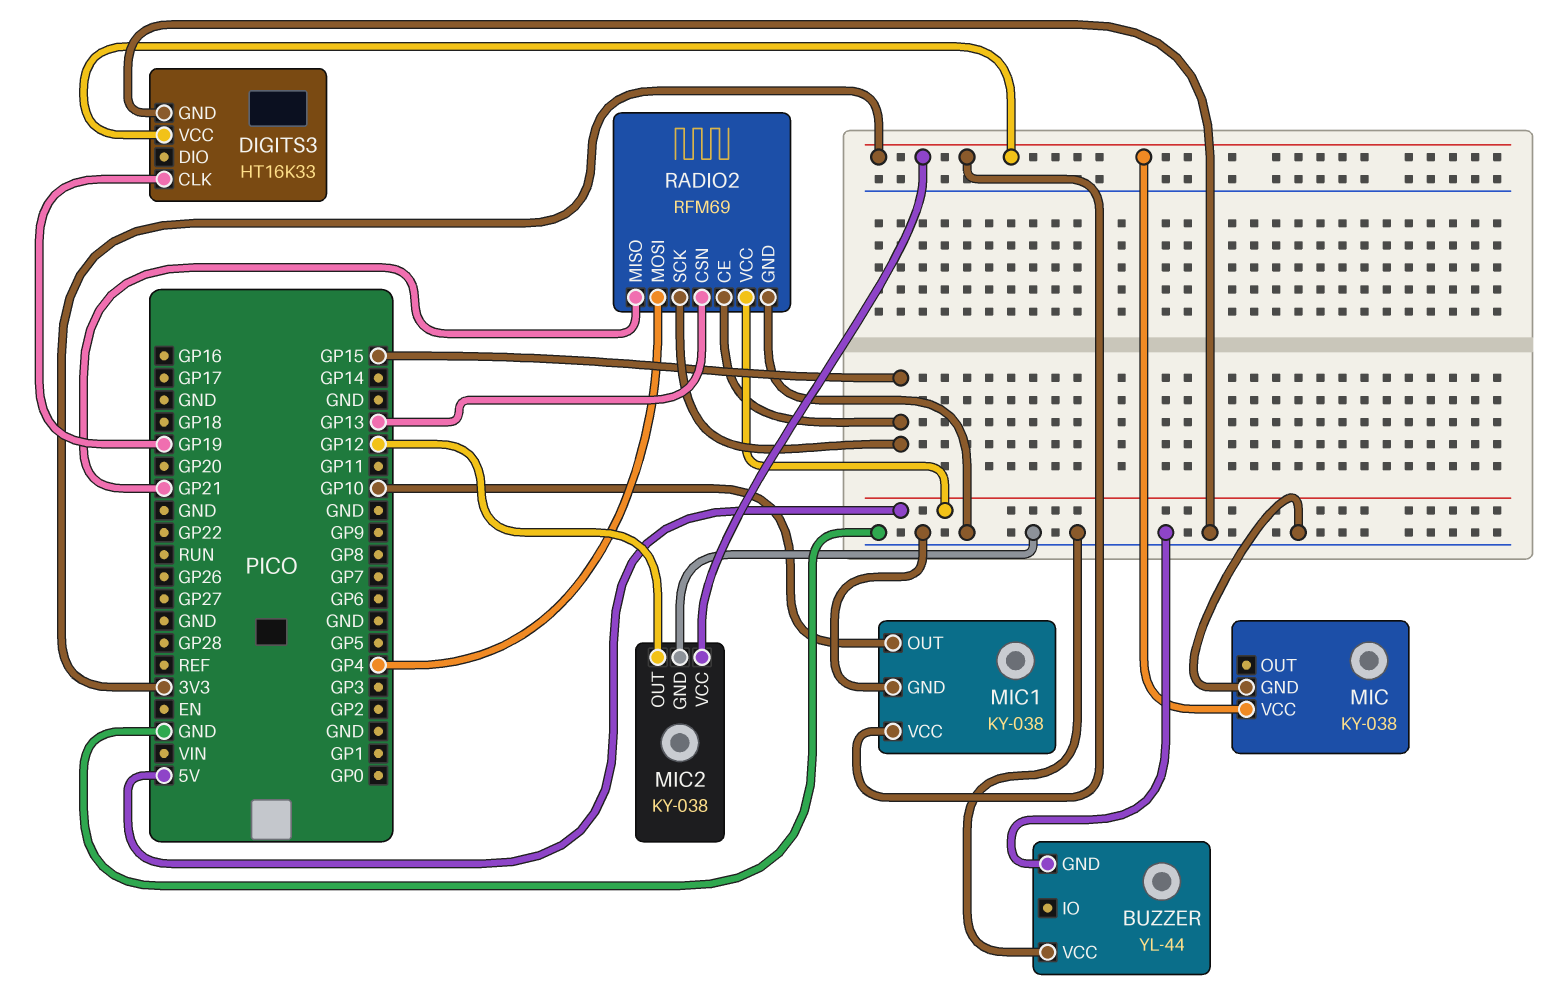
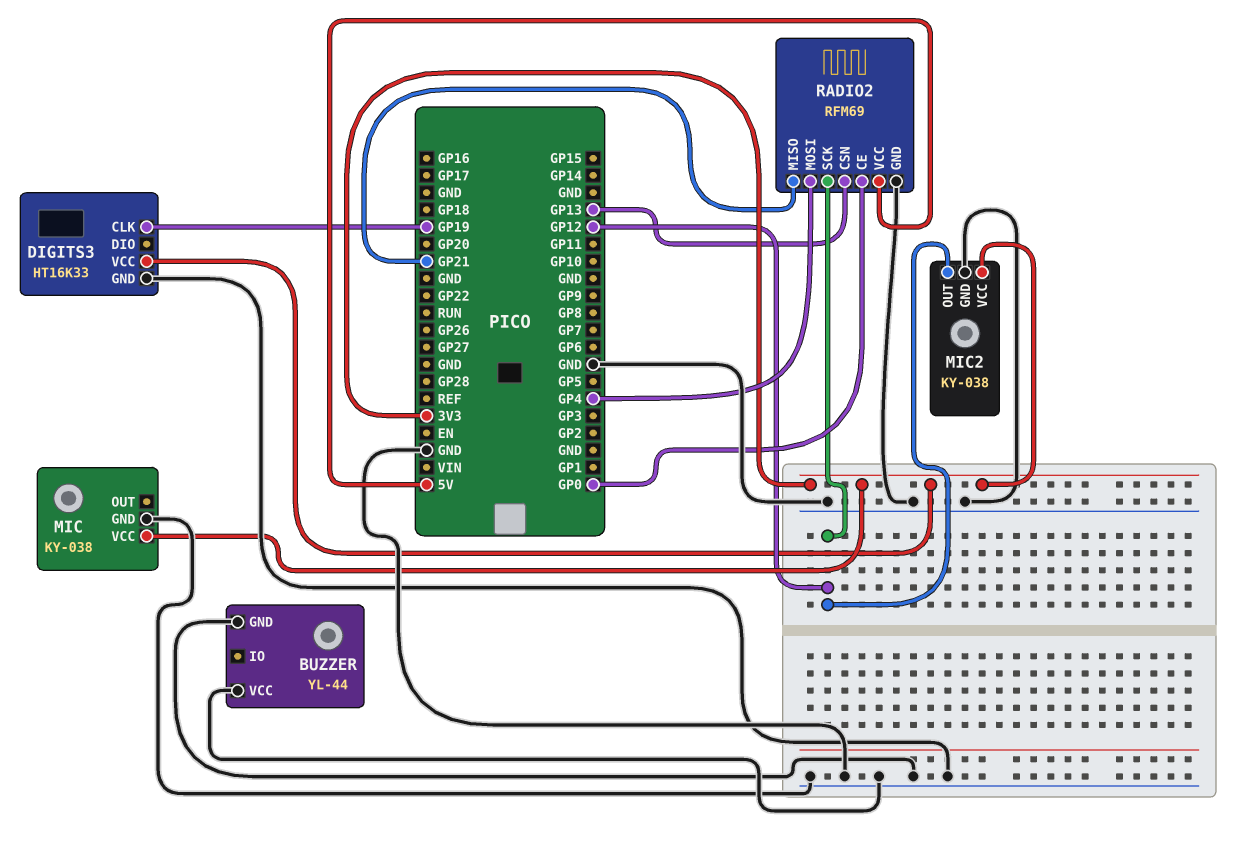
MIC1: KY-038 -> none
MIC1 pin GND: GND -> none
MIC1 pin OUT: GP10 -> none
MIC1 pin VCC: 3V3 -> none
RADIO2 pin CE: GP15 -> GP0
RADIO2 pin SCK: GP15 -> GP12

